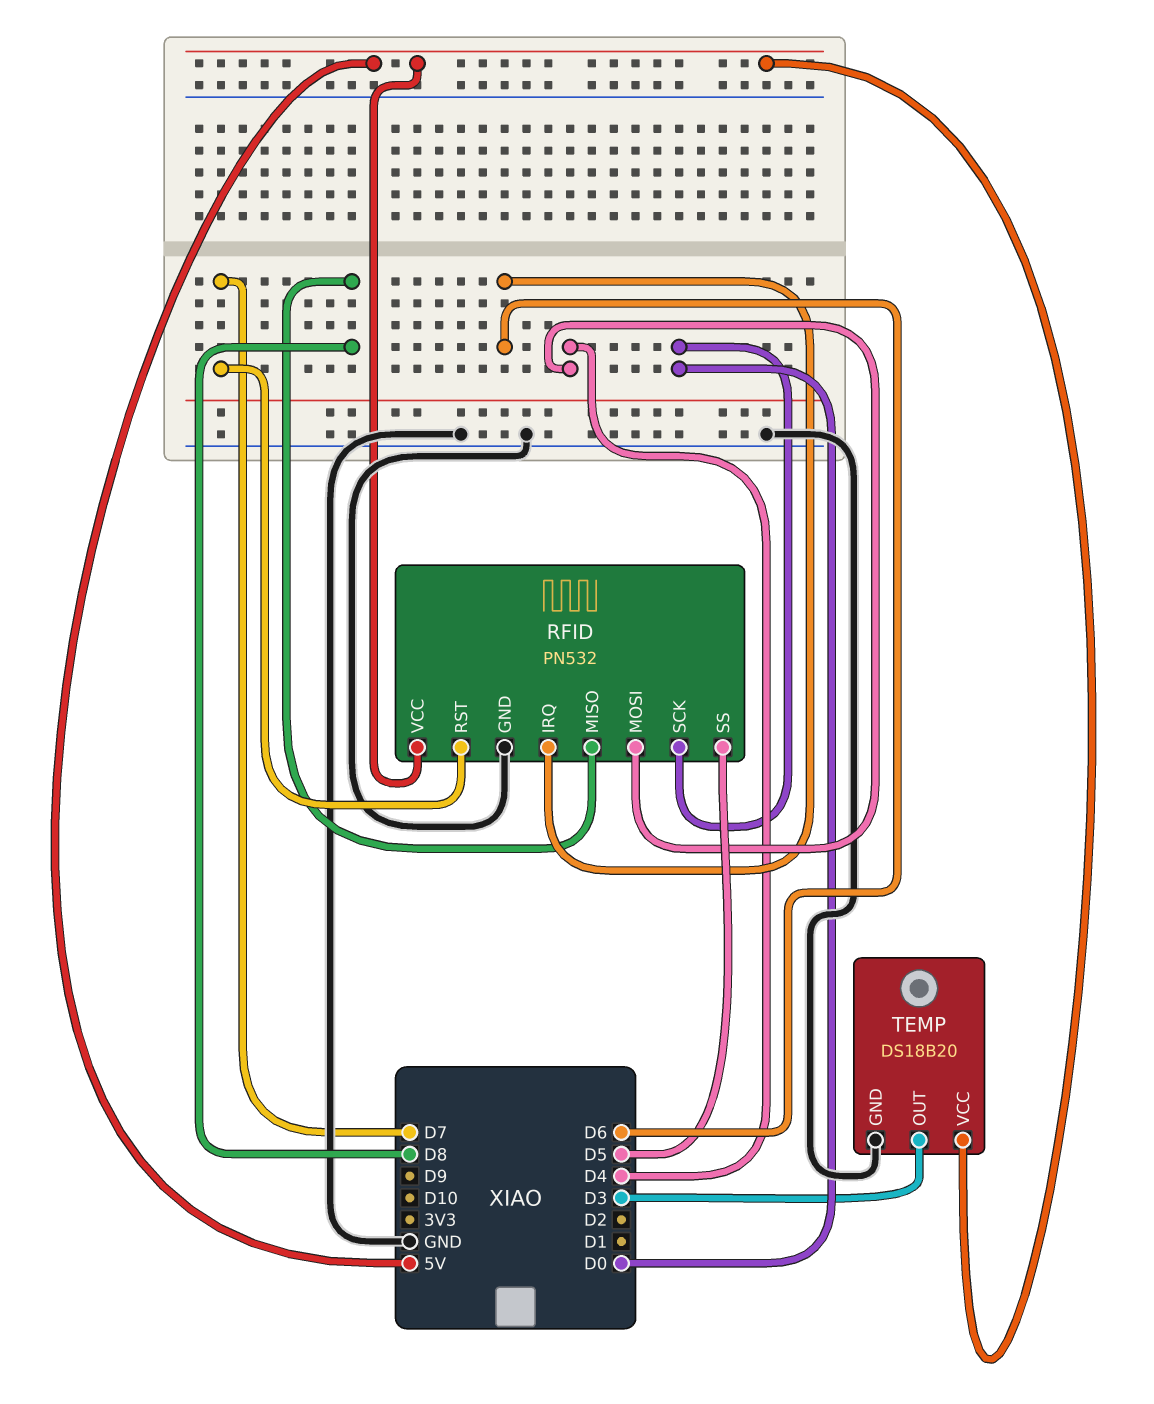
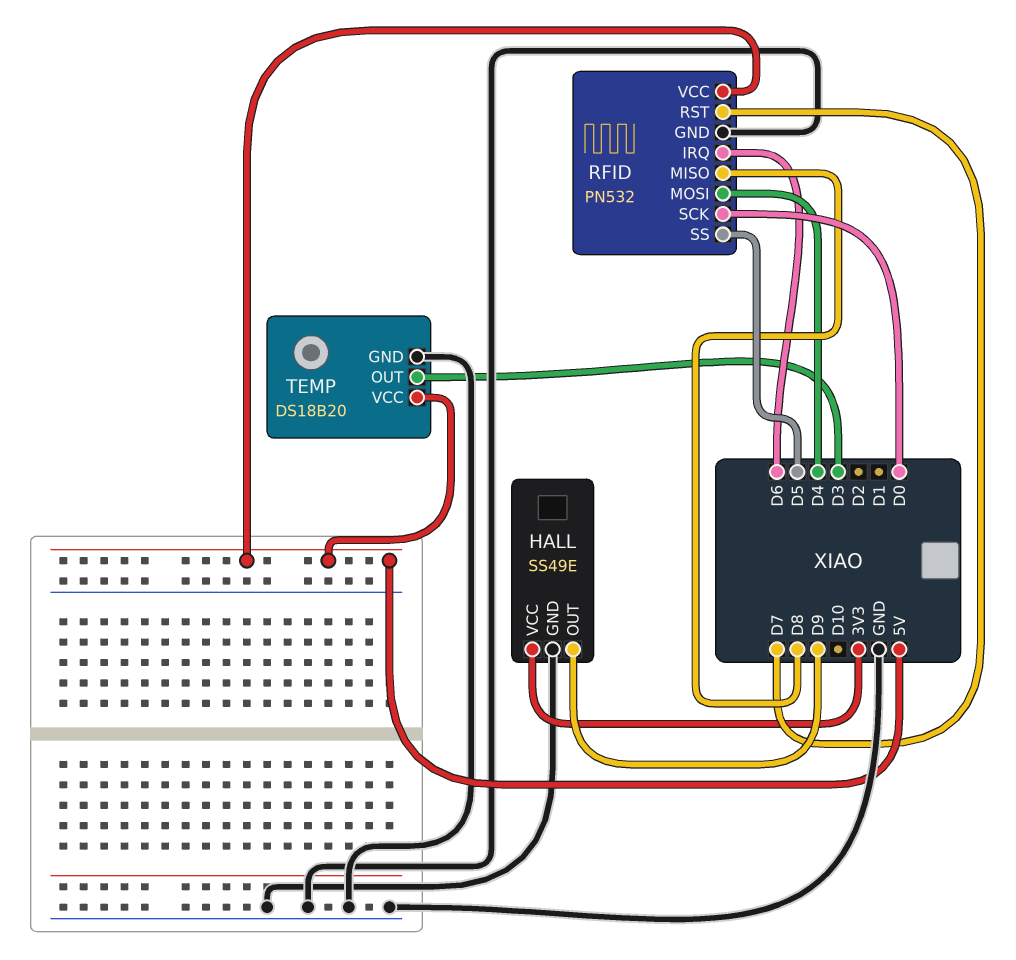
HALL: none -> SS49E
HALL pin GND: none -> GND
HALL pin OUT: none -> D9
HALL pin VCC: none -> 3V3

